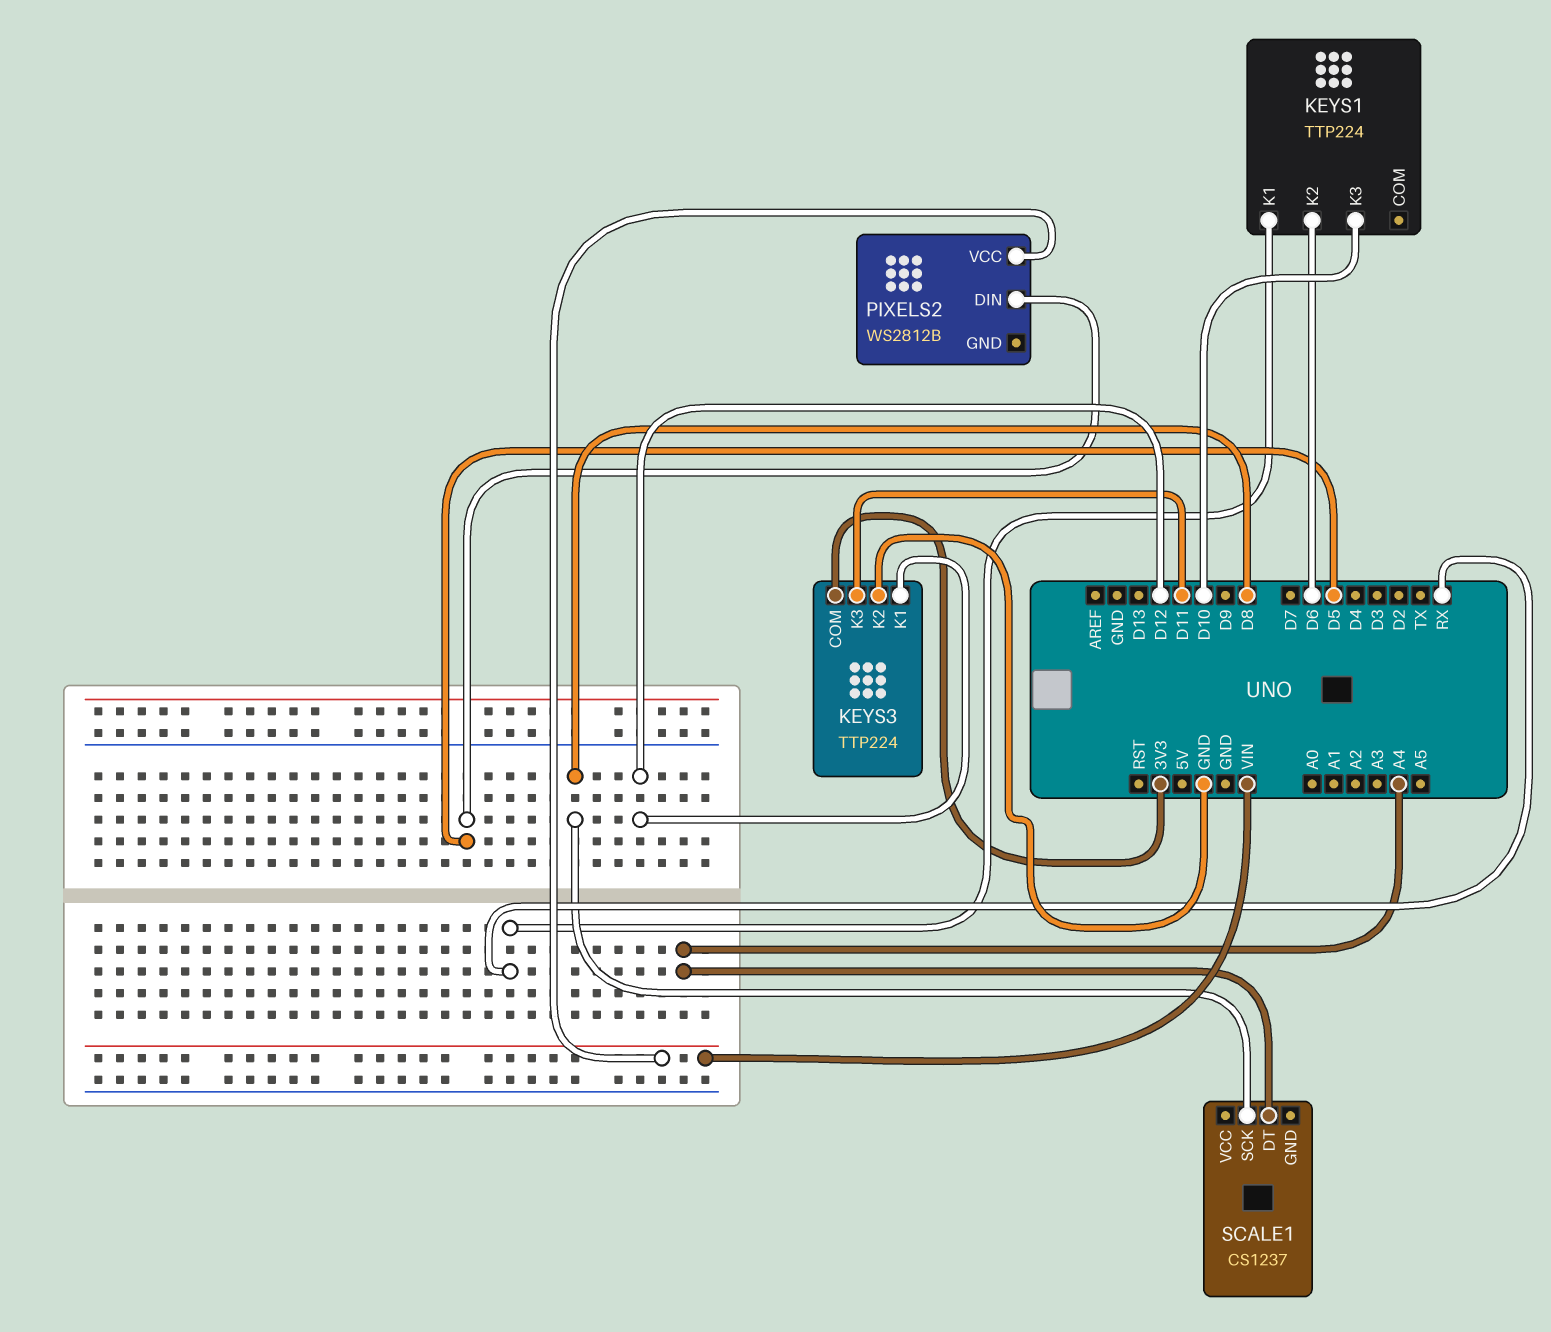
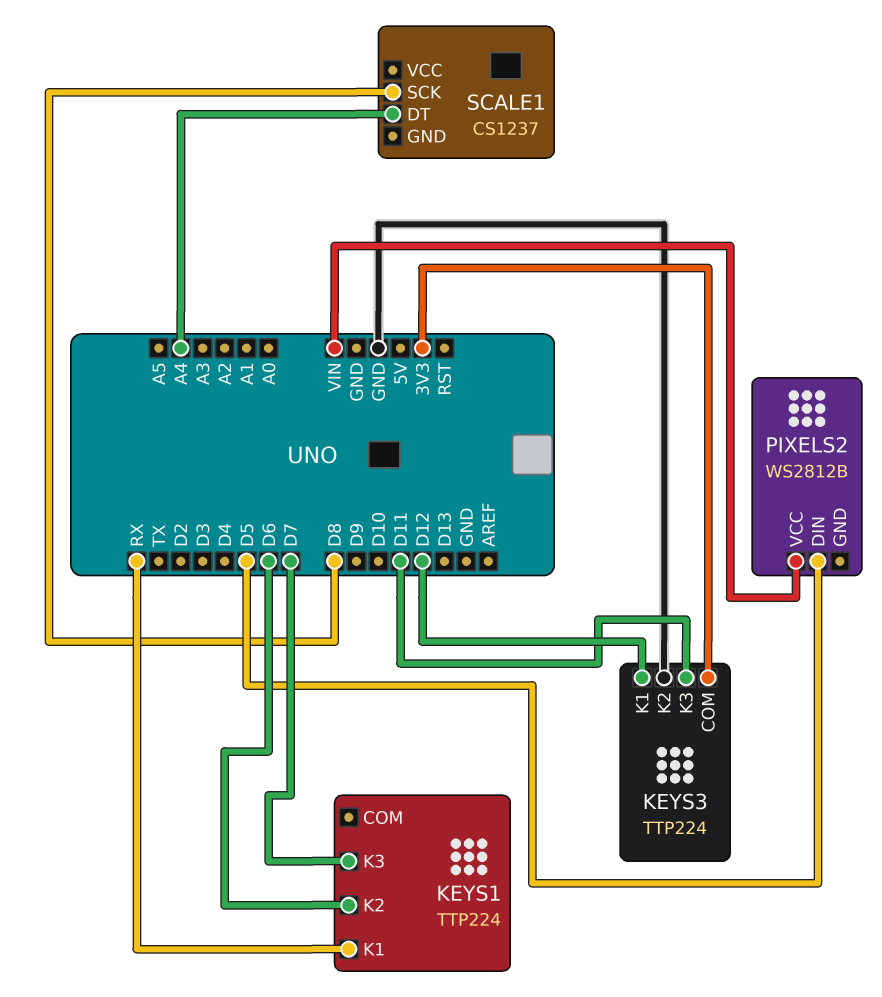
KEYS1 pin K3: D10 -> D7

